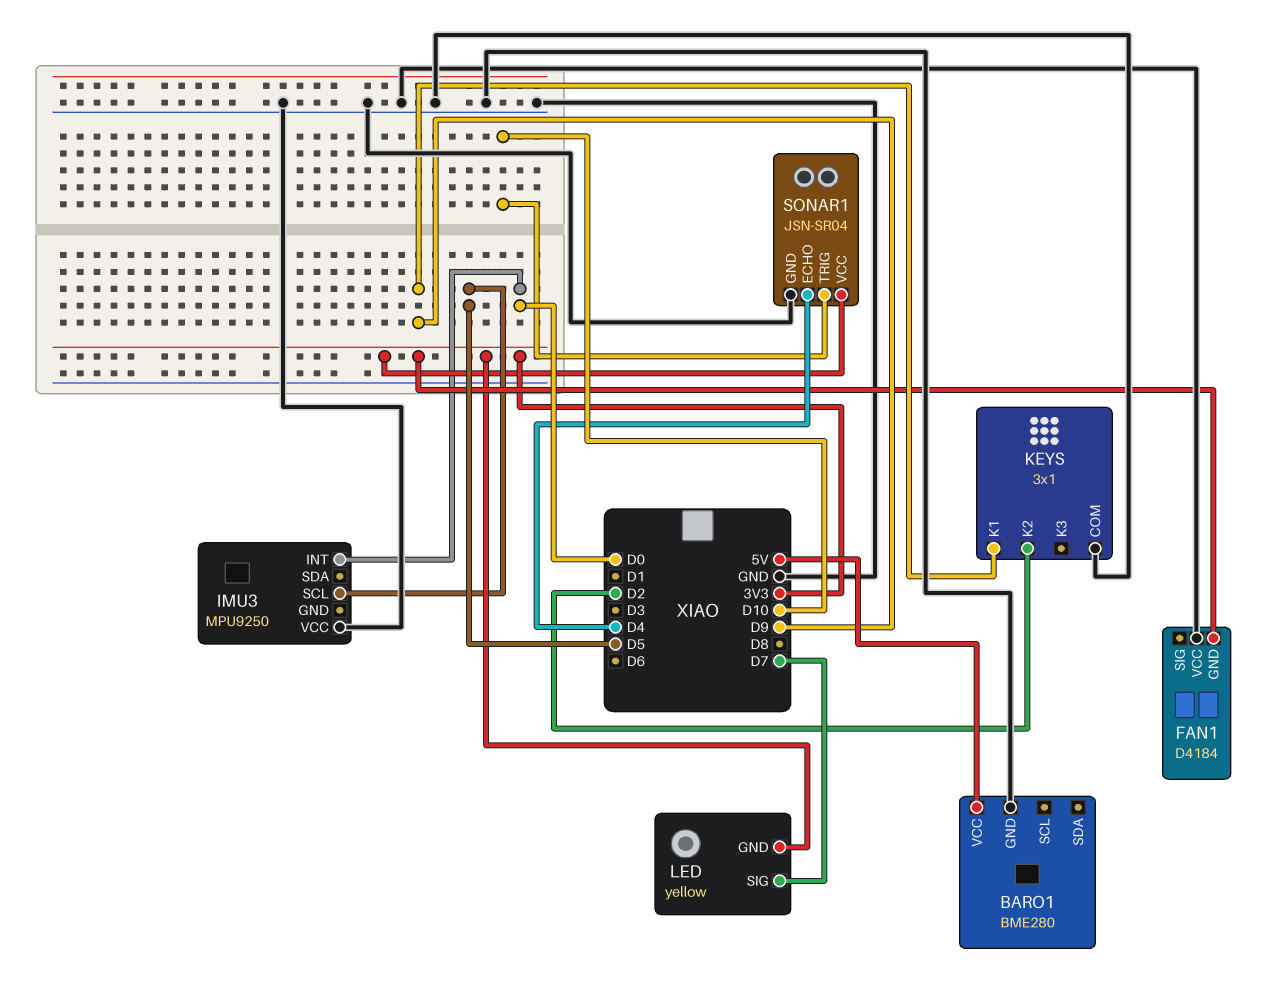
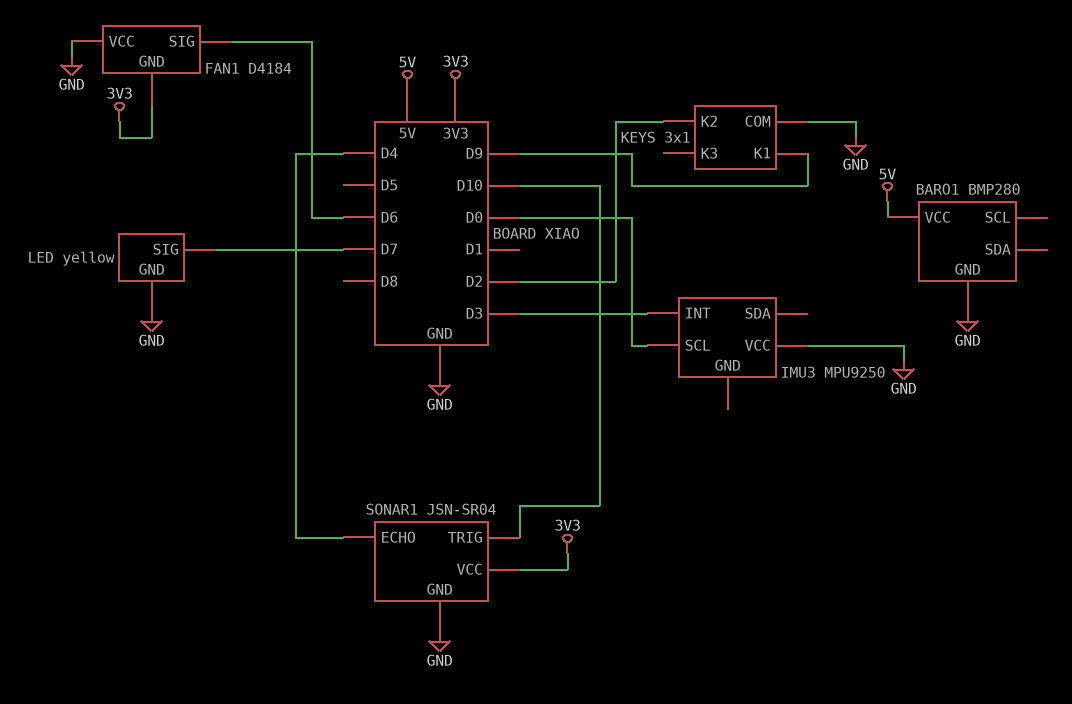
BARO1: BME280 -> BMP280
FAN1 pin SIG: none -> D6
IMU3 pin INT: D0 -> D3
IMU3 pin SCL: D5 -> D0
LED pin GND: 3V3 -> GND

